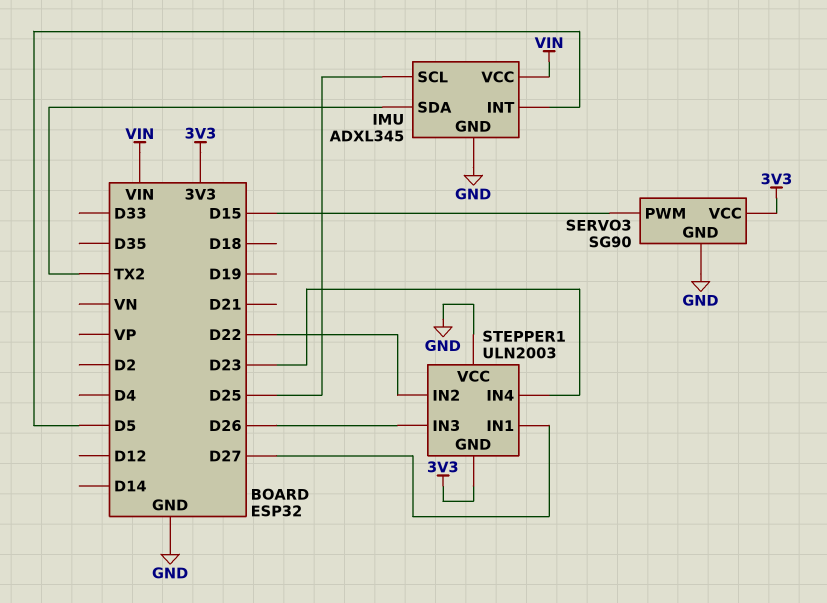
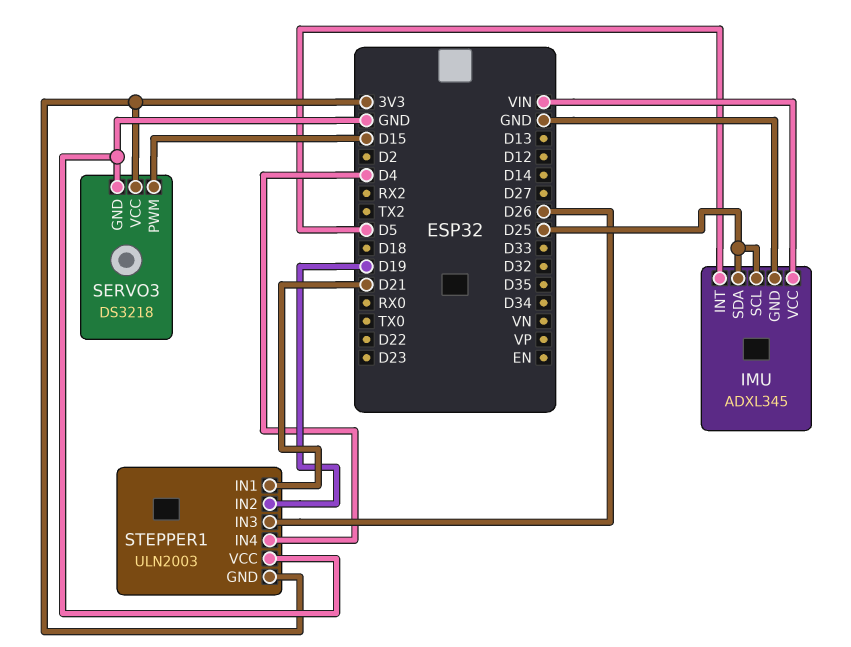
IMU pin SDA: TX2 -> D25
SERVO3: SG90 -> DS3218
STEPPER1 pin IN1: D27 -> D21
STEPPER1 pin IN2: D22 -> D19
STEPPER1 pin IN4: D23 -> D4

